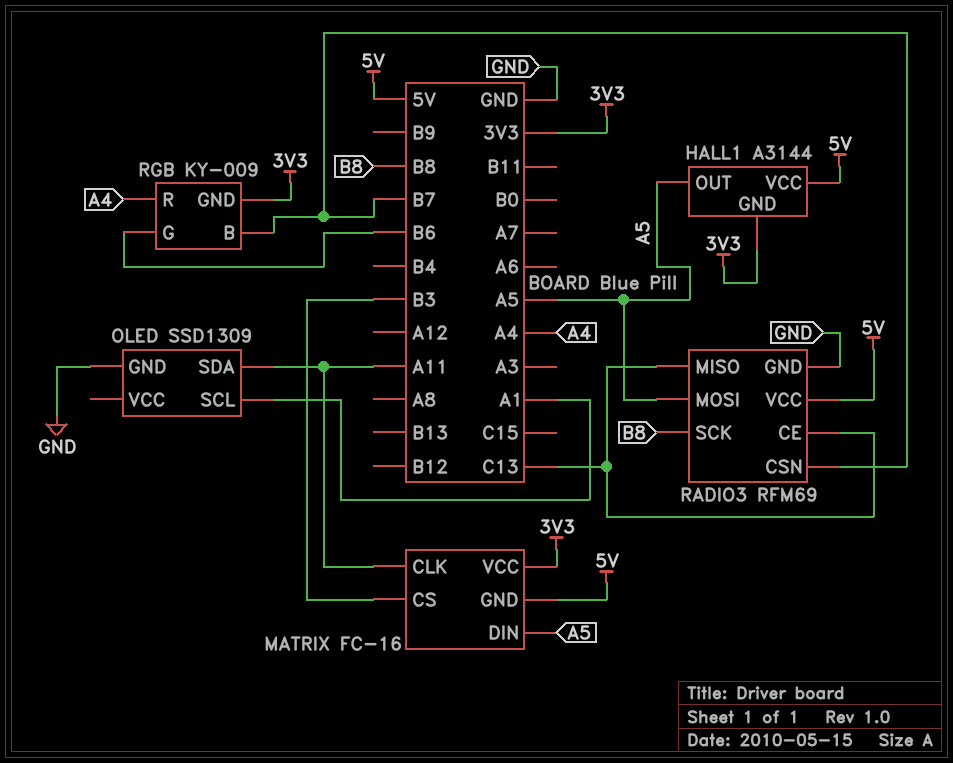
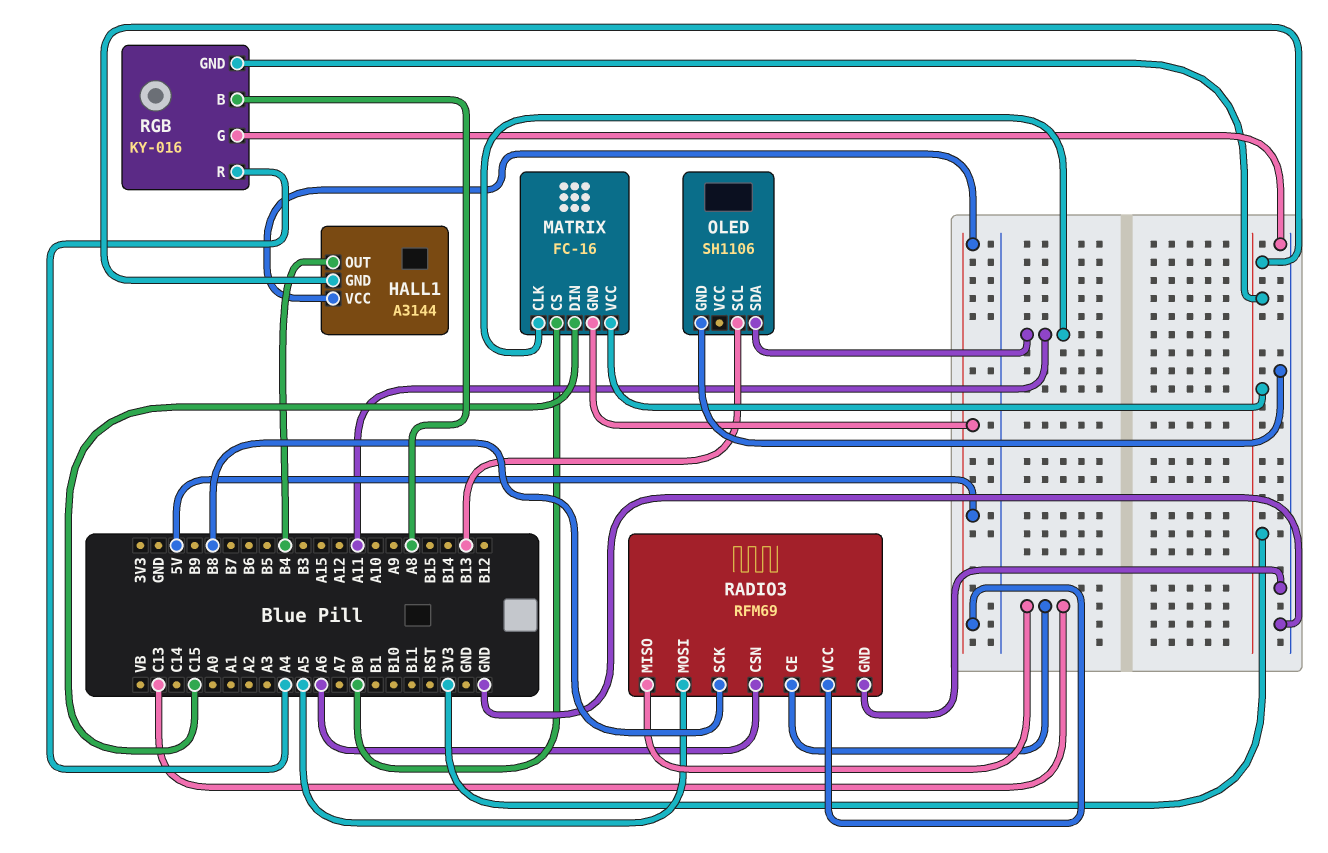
HALL1 pin OUT: A5 -> B4
MATRIX pin CS: B3 -> B0
MATRIX pin DIN: A5 -> C15
OLED: SSD1309 -> SH1106
OLED pin SCL: A1 -> B13
RADIO3 pin CSN: B7 -> A6
RGB: KY-009 -> KY-016
RGB pin B: B7 -> A8
RGB pin G: B6 -> GND

